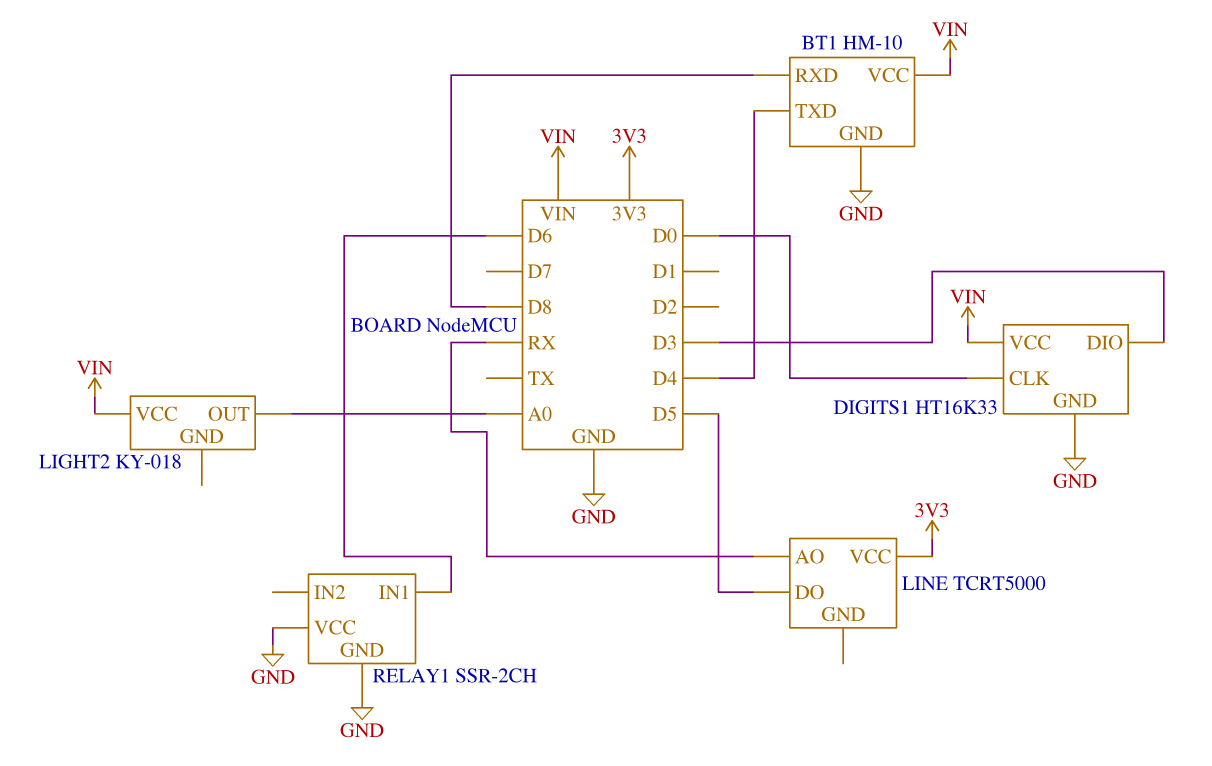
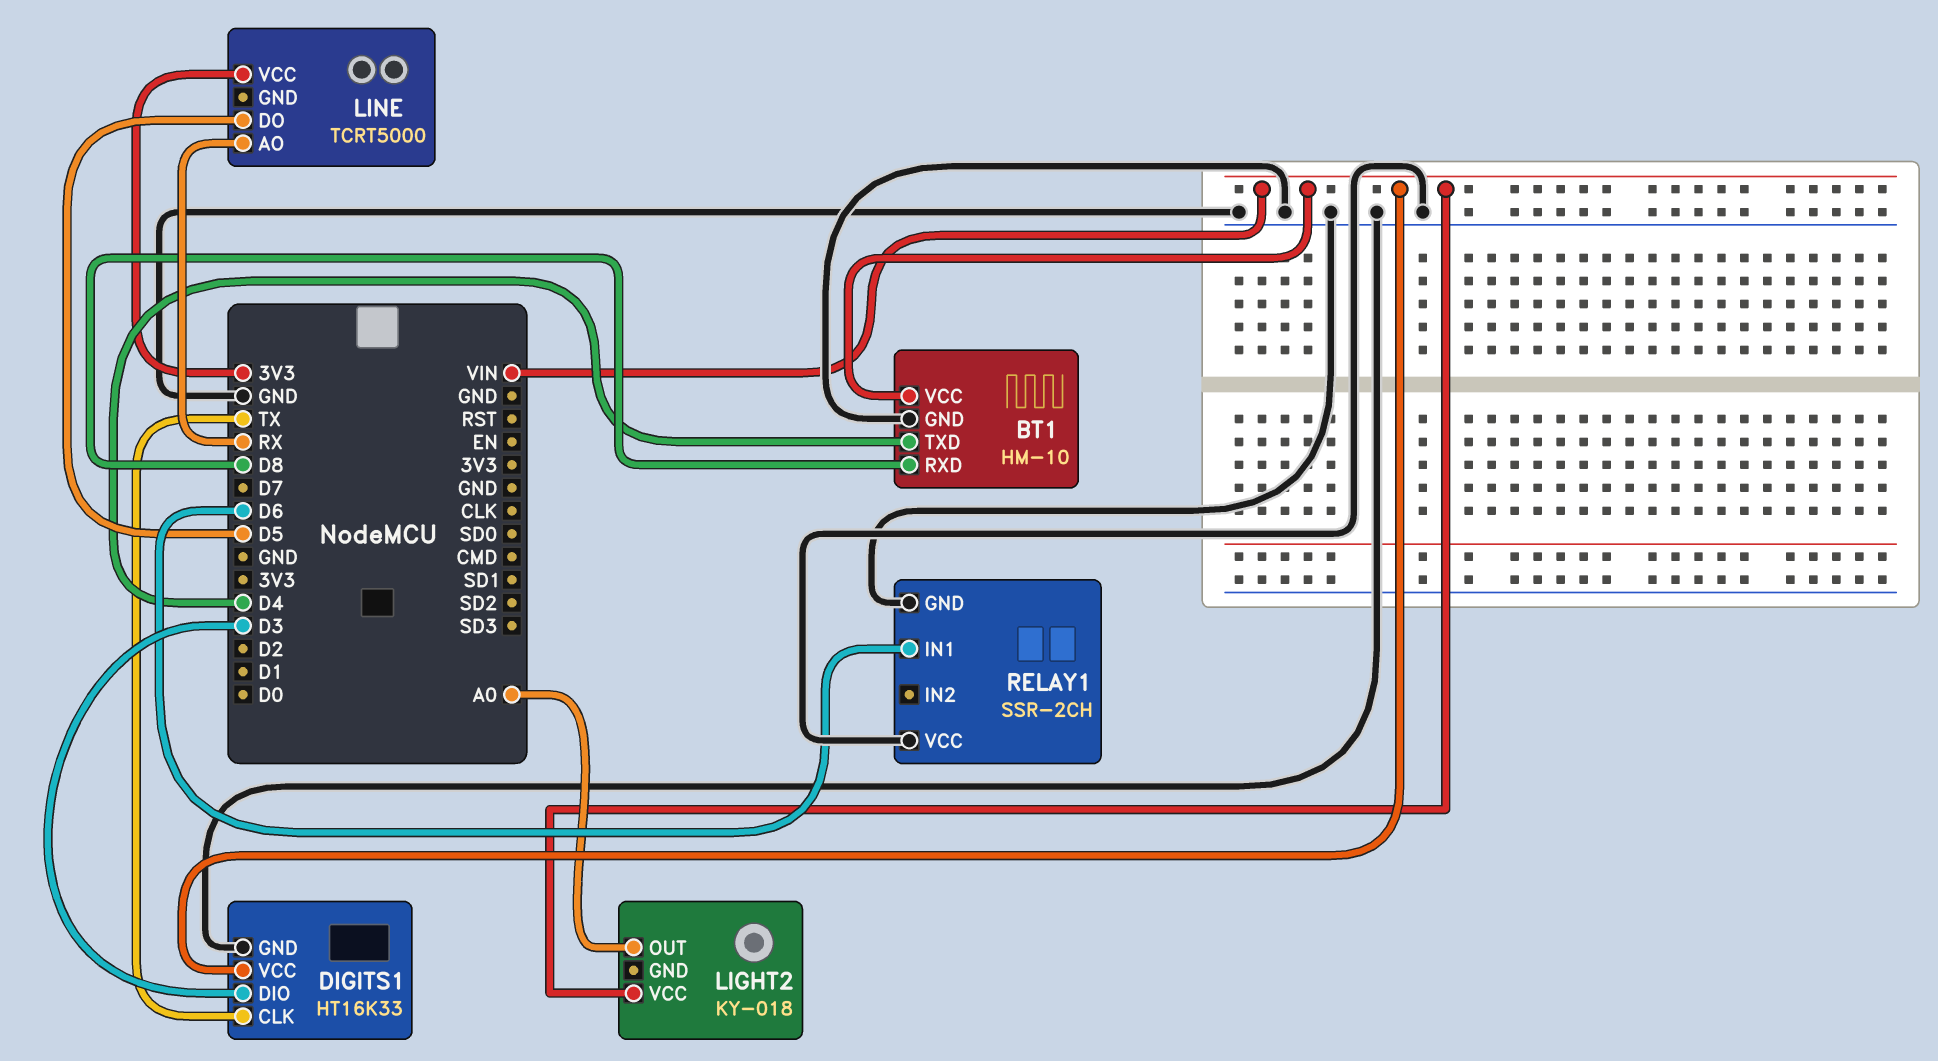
DIGITS1 pin CLK: D0 -> TX

